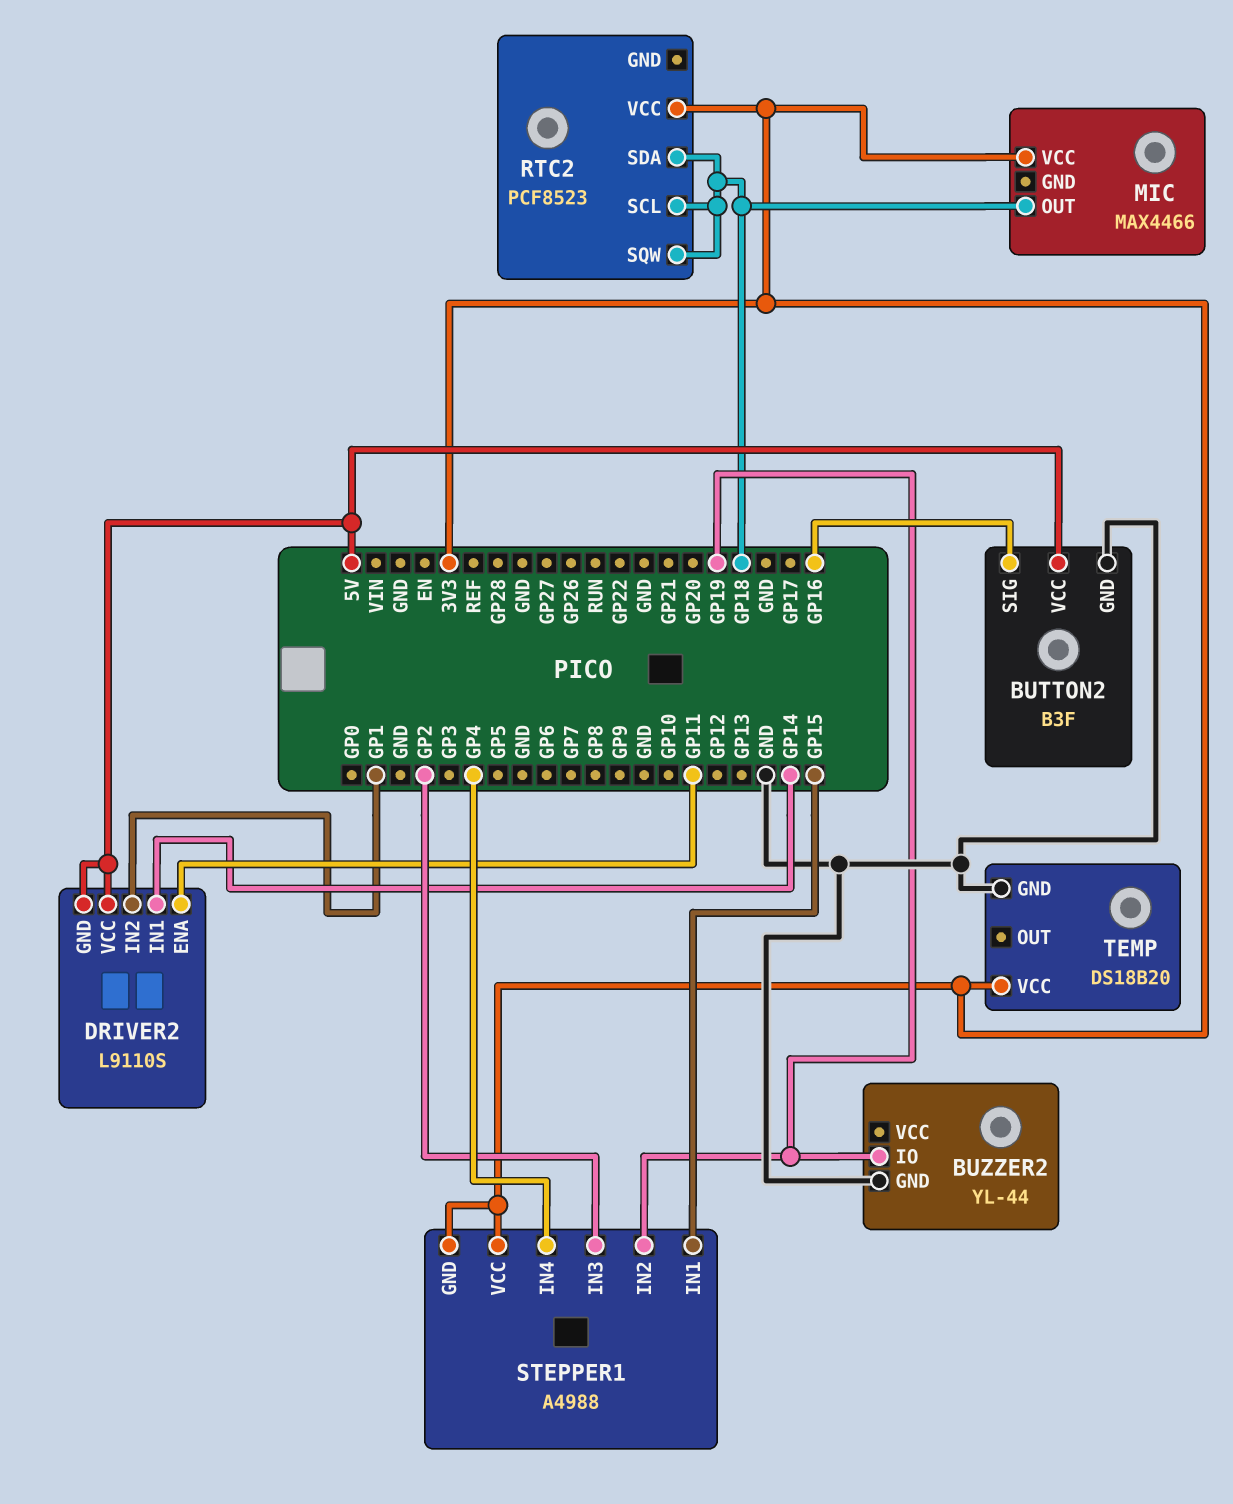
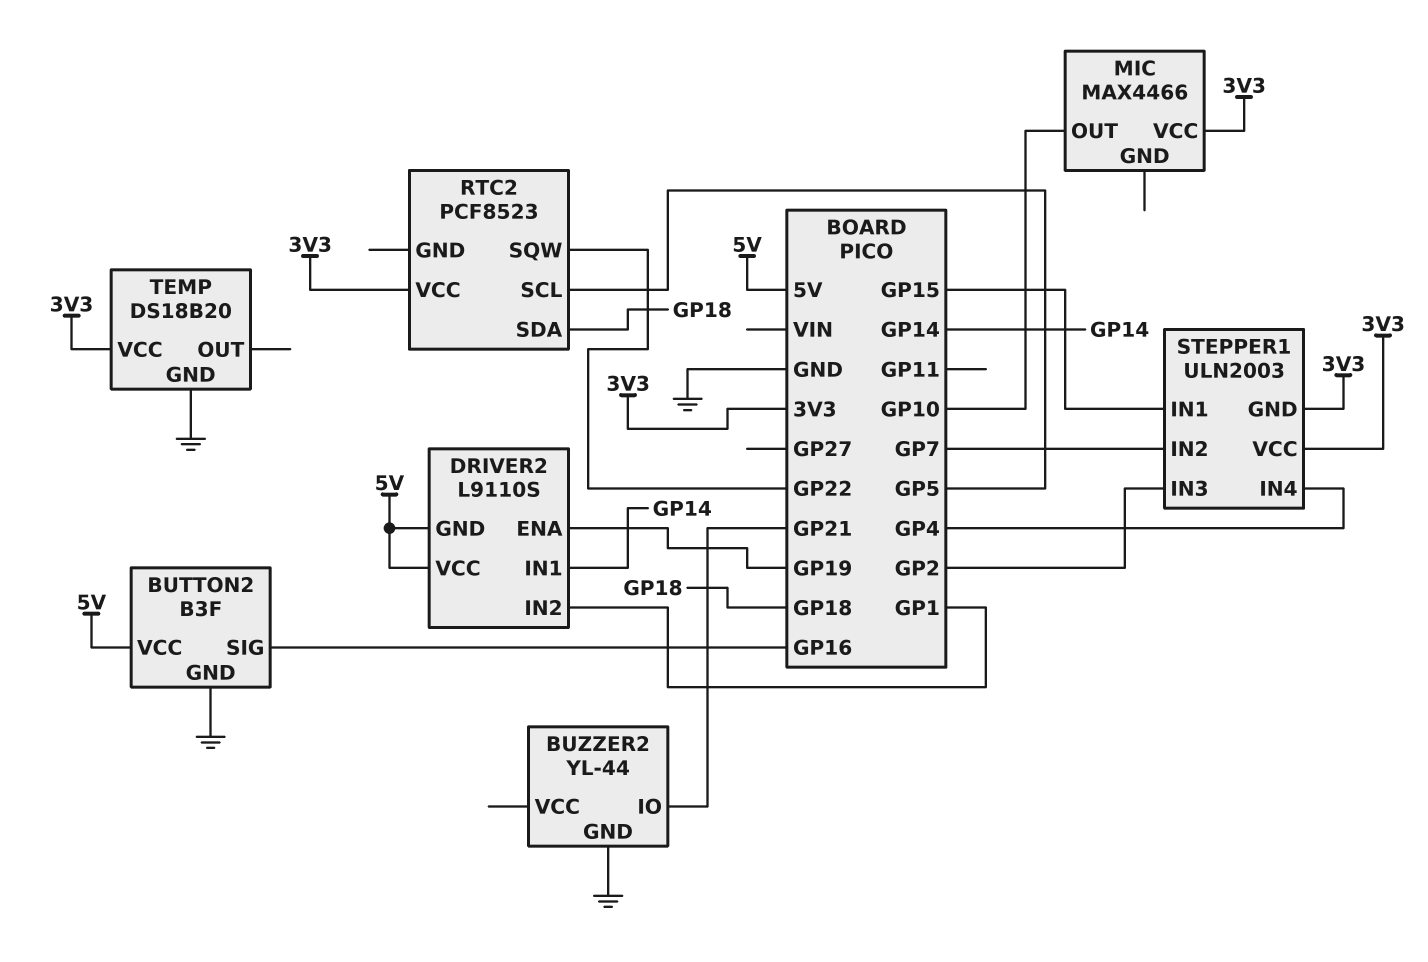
BUZZER2 pin IO: GP19 -> GP21
DRIVER2 pin ENA: GP11 -> GP19
MIC pin OUT: GP18 -> GP10
RTC2 pin SCL: GP18 -> GP5
RTC2 pin SQW: GP18 -> GP22
STEPPER1: A4988 -> ULN2003
STEPPER1 pin IN2: GP19 -> GP7

